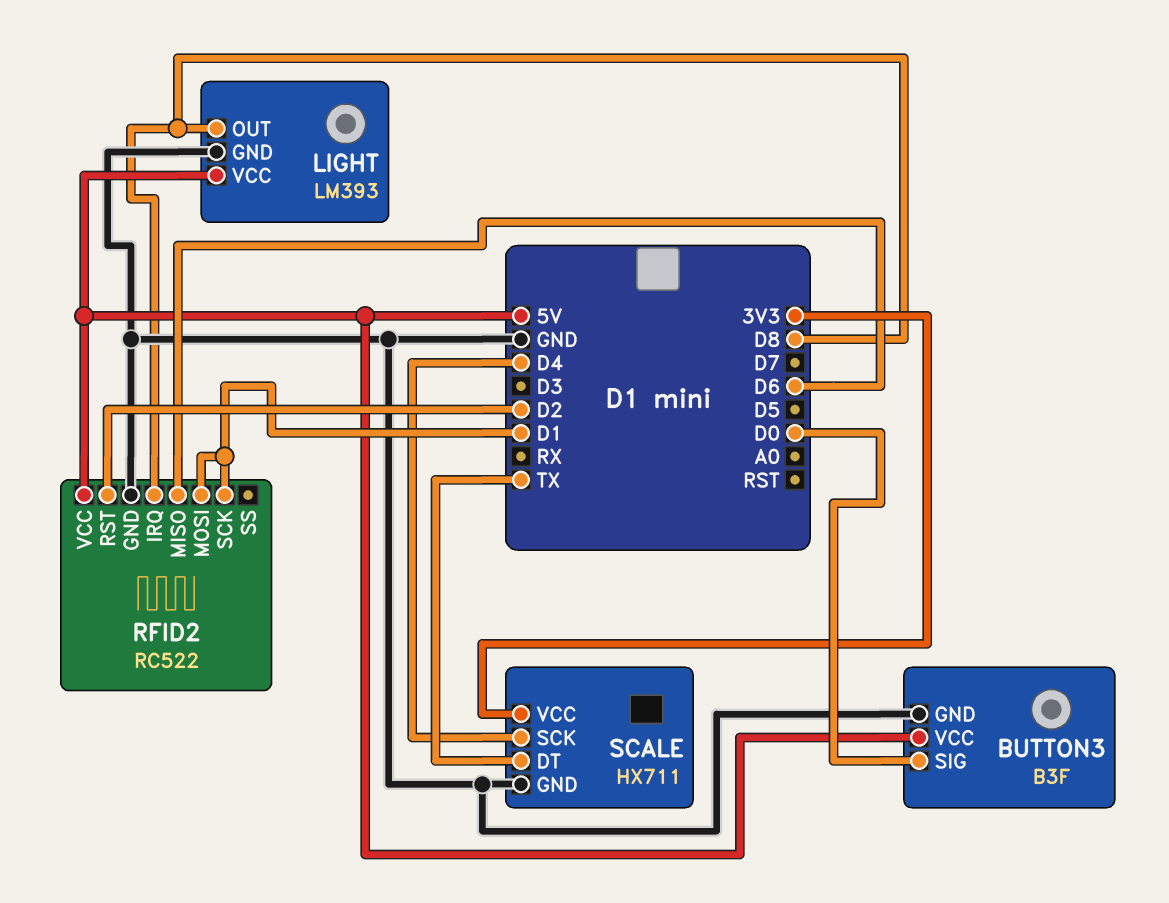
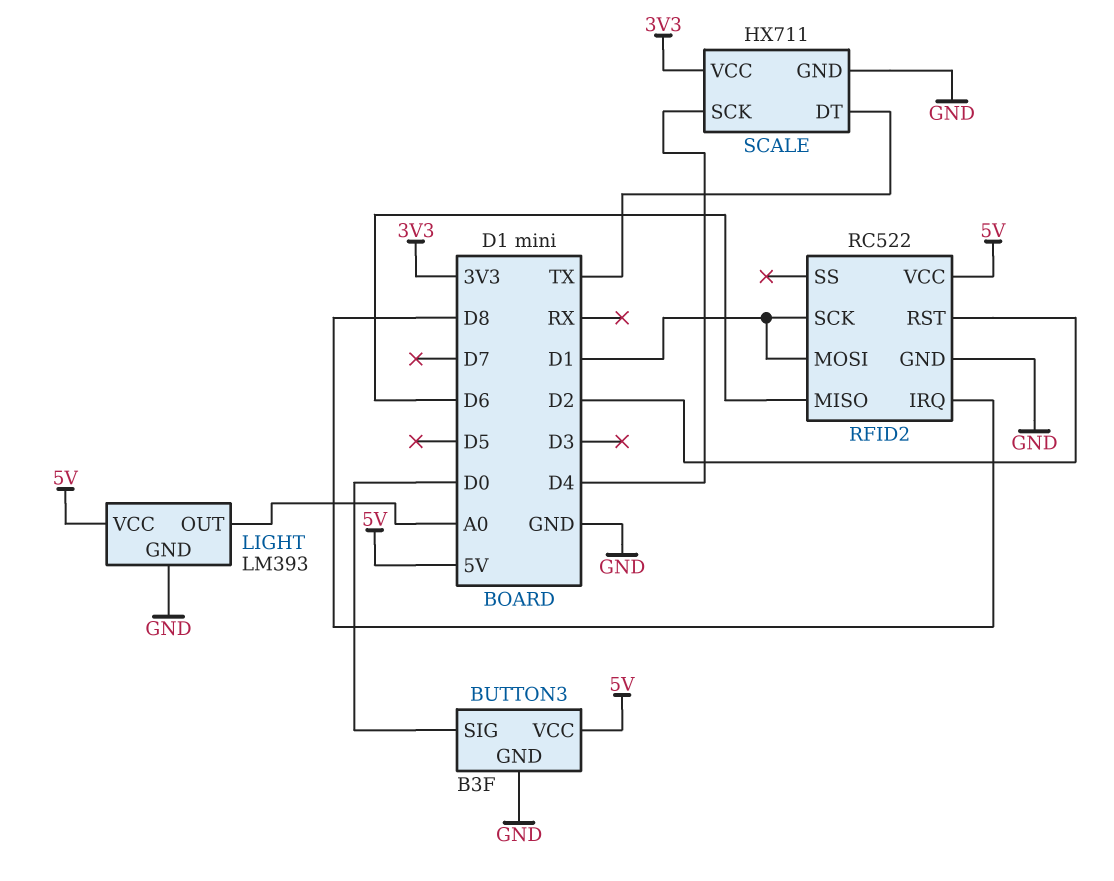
LIGHT pin OUT: D8 -> A0

